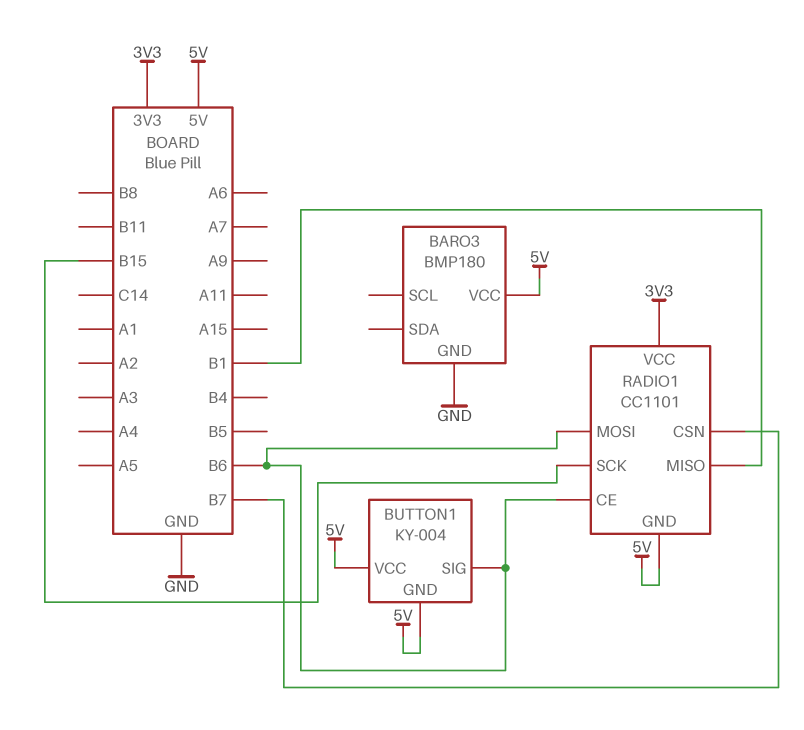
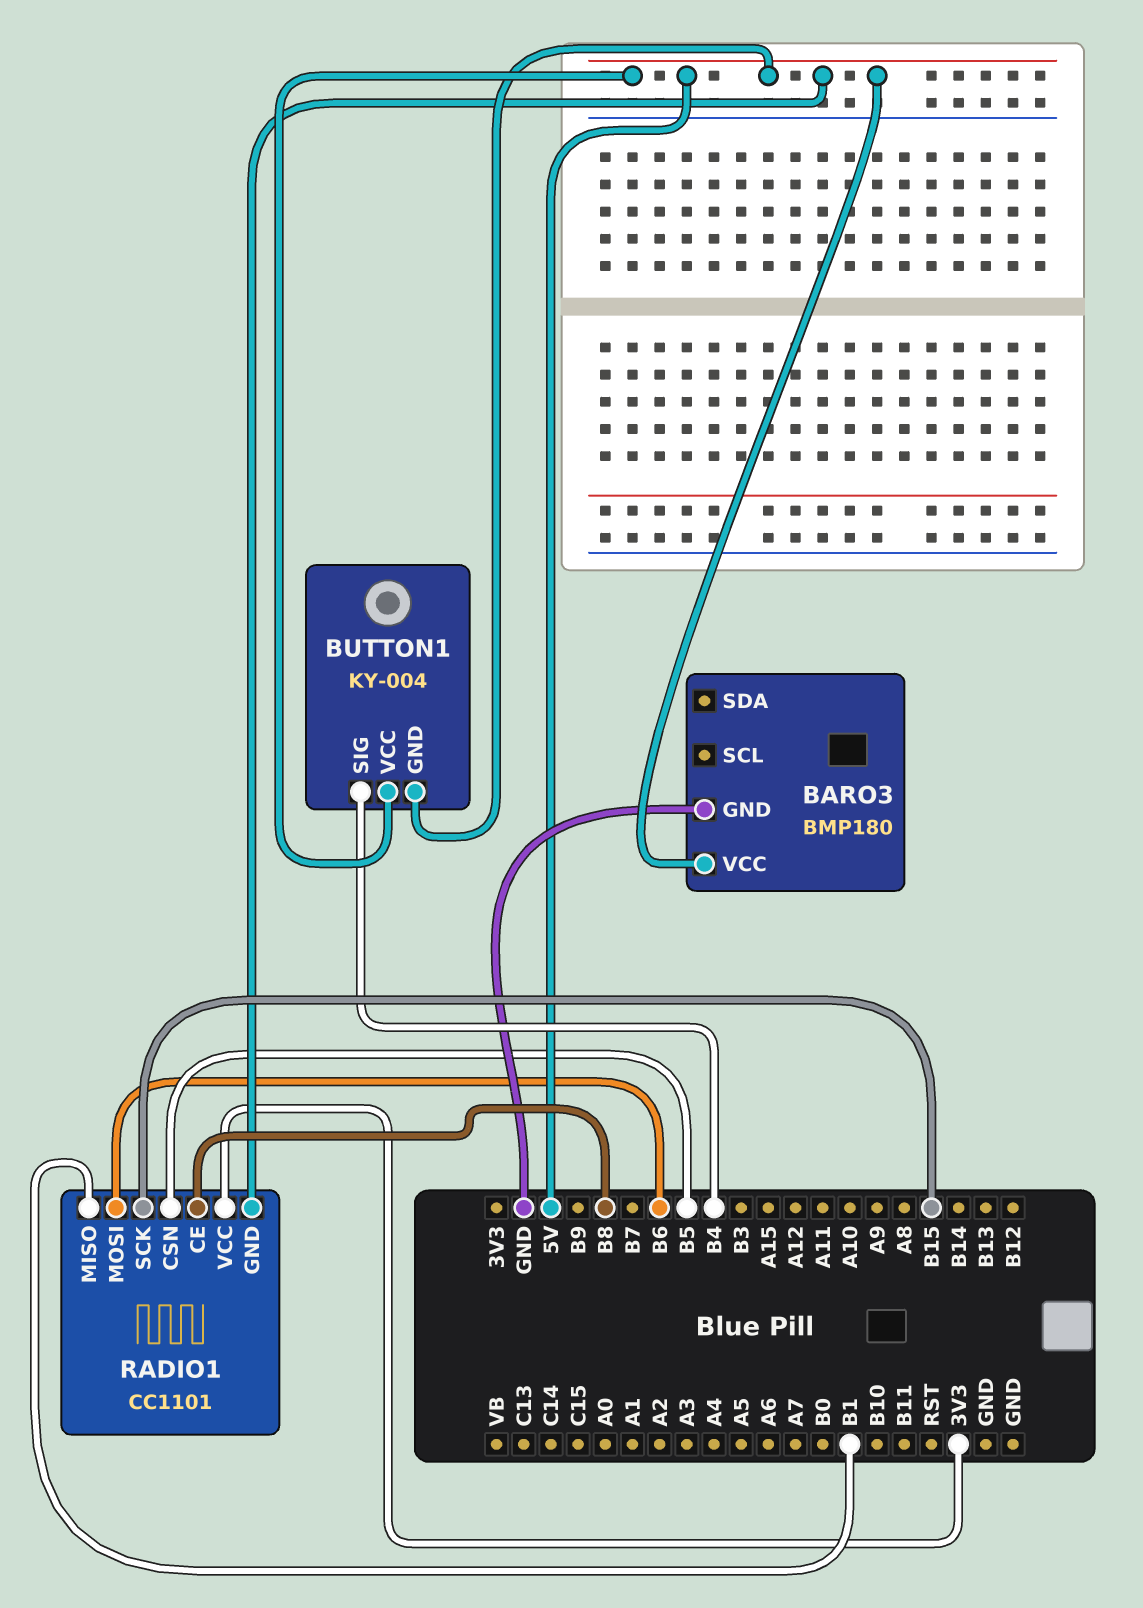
BUTTON1 pin SIG: B6 -> B4
RADIO1 pin CE: B6 -> B8
RADIO1 pin CSN: B7 -> B5

